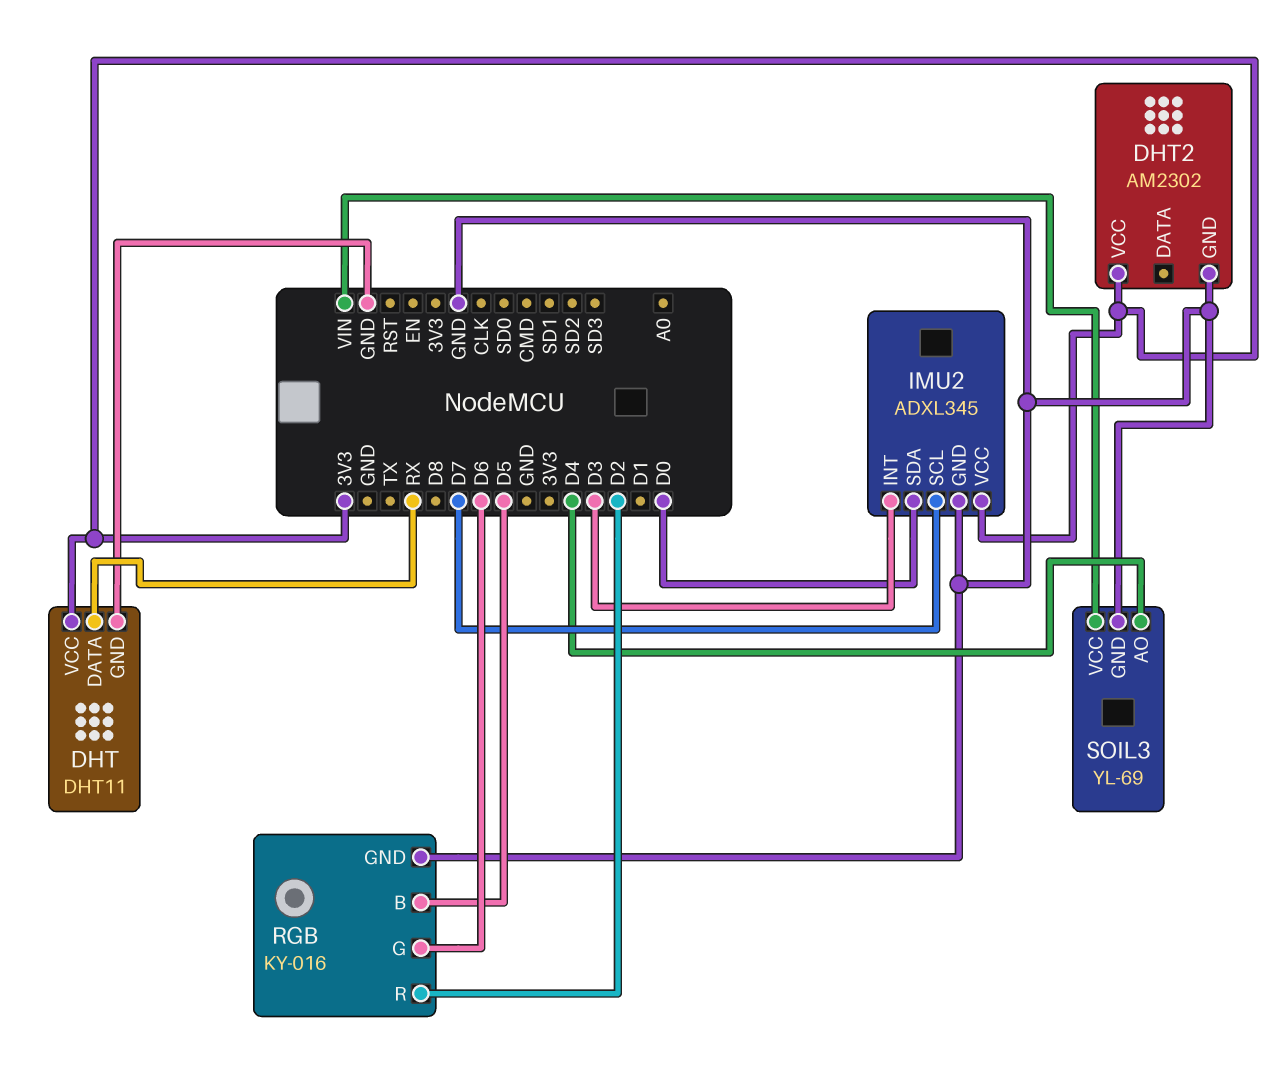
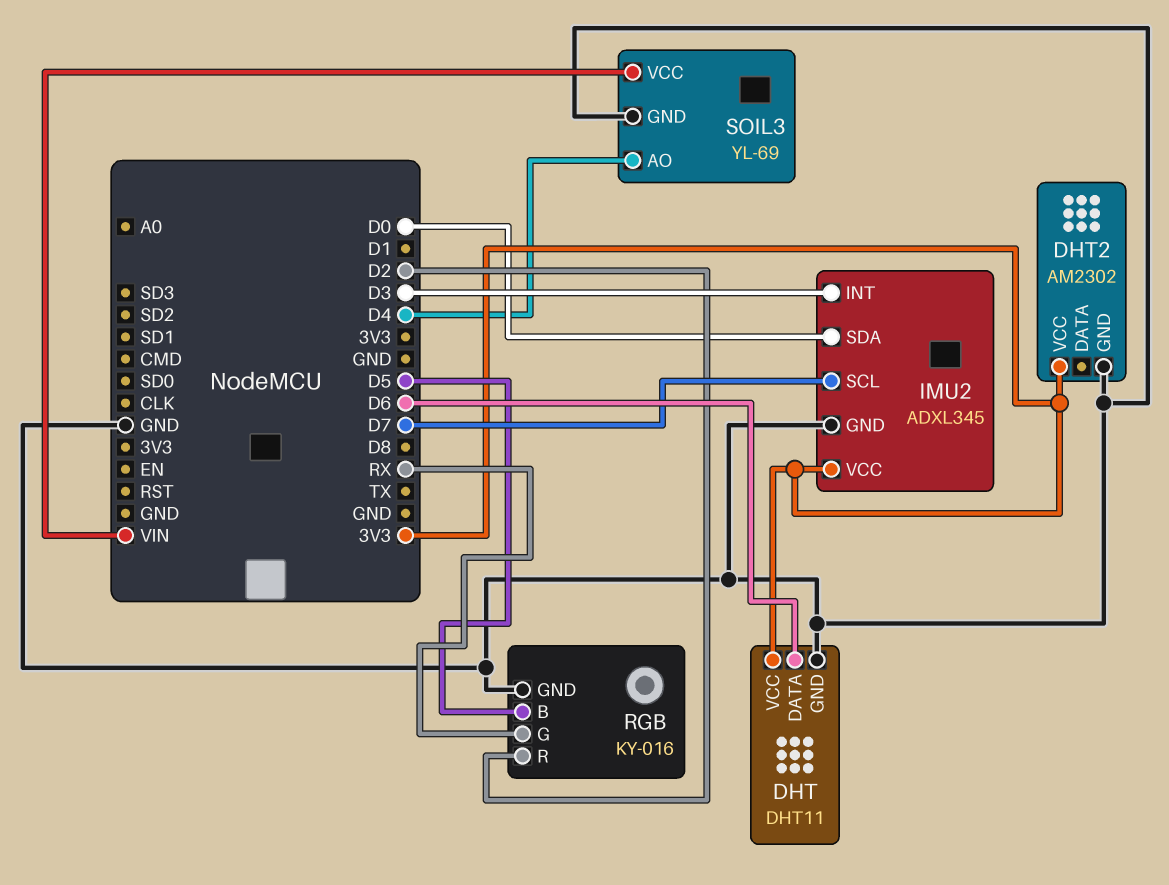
DHT pin DATA: RX -> D6
RGB pin G: D6 -> RX

